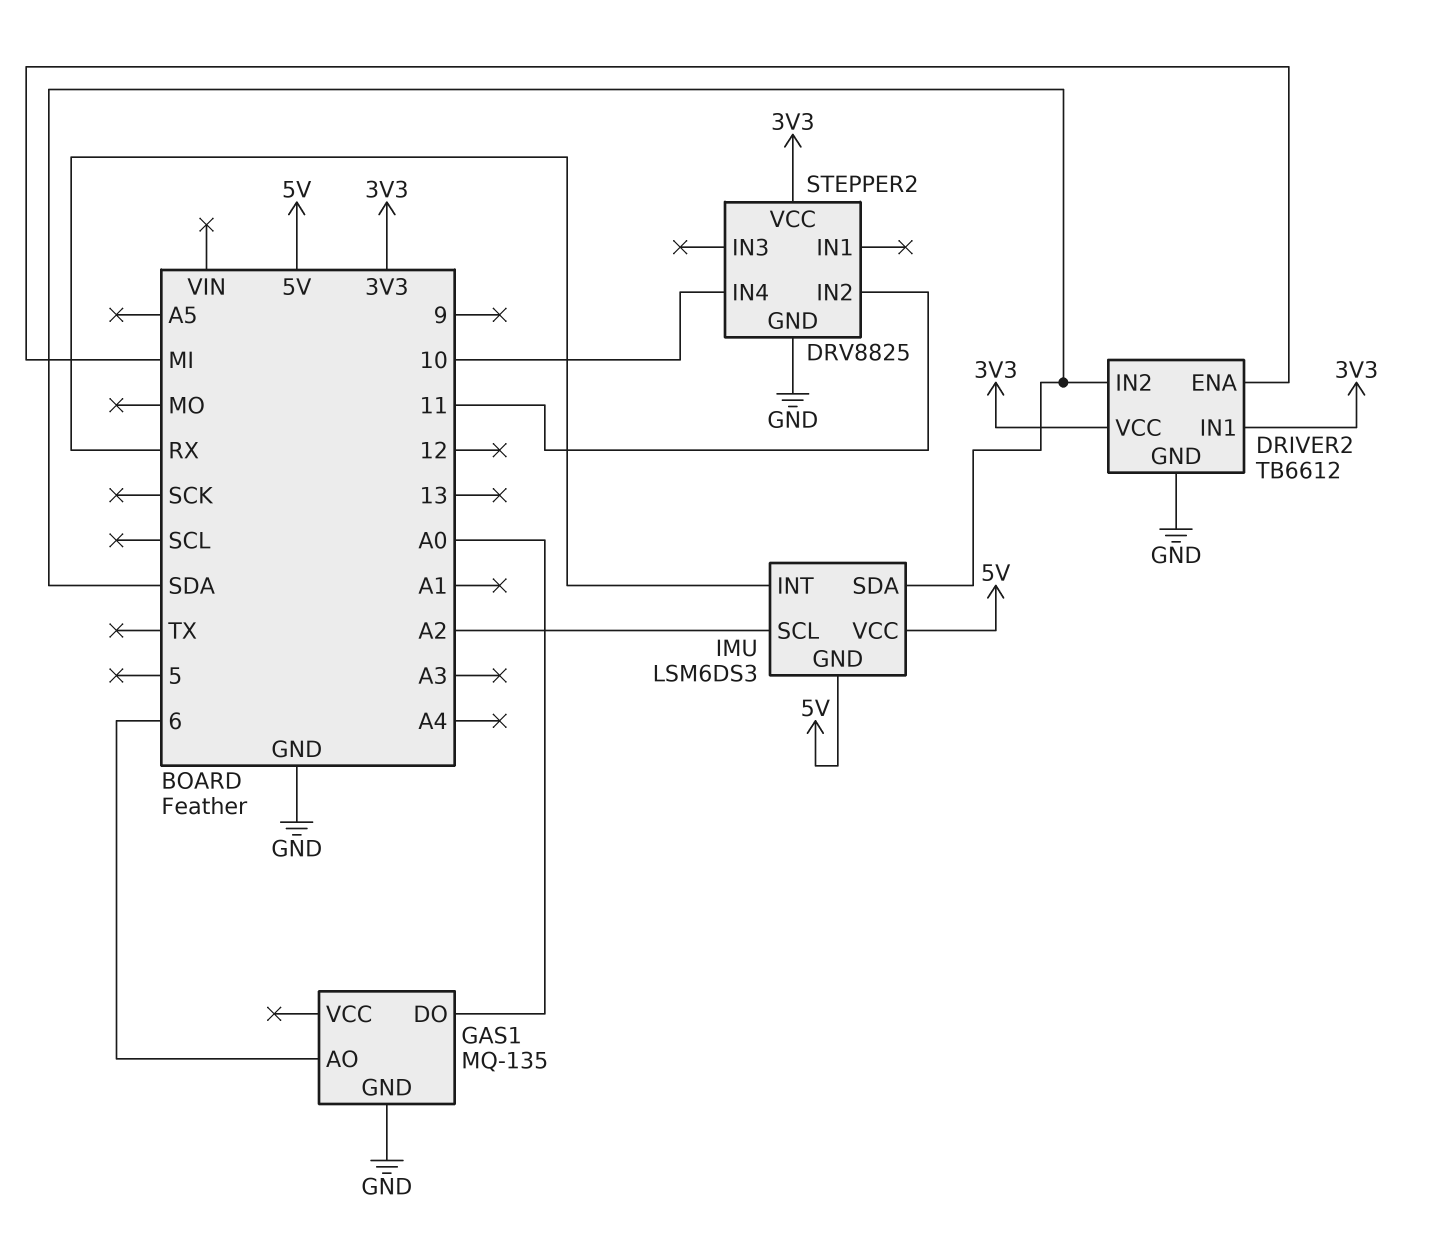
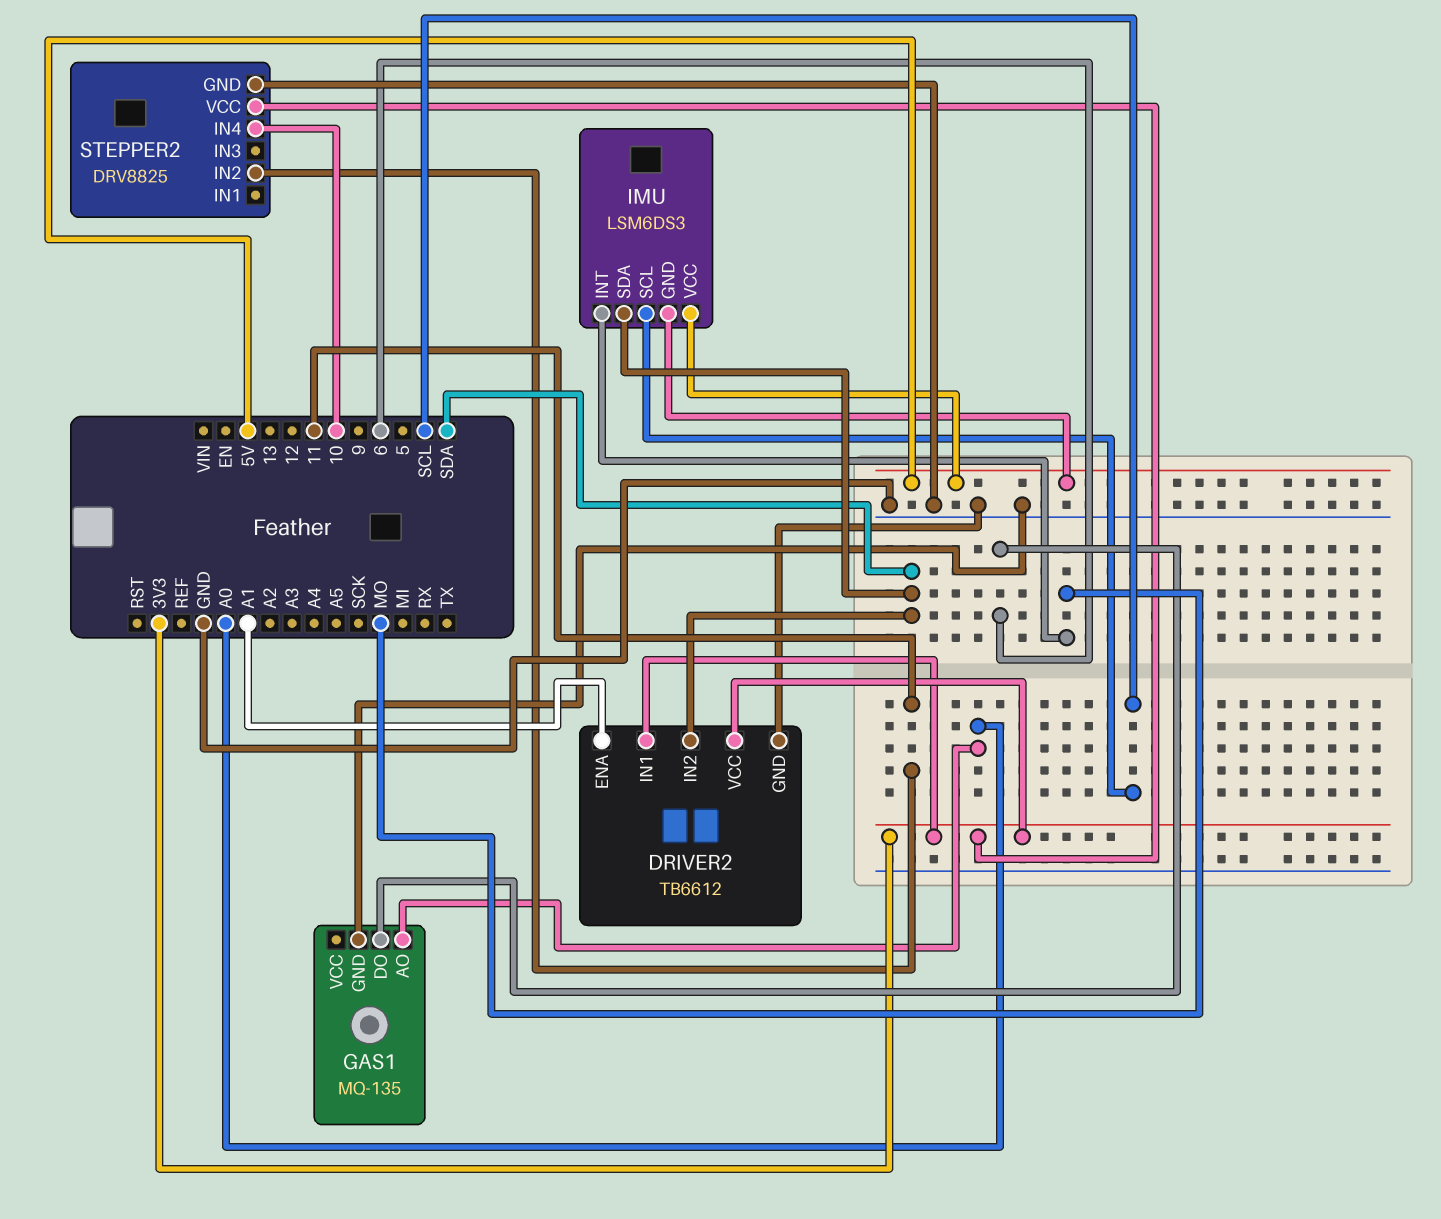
DRIVER2 pin ENA: MI -> A1
GAS1 pin AO: 6 -> A0
GAS1 pin DO: A0 -> 6
IMU pin INT: RX -> MO
IMU pin SCL: A2 -> SCL

